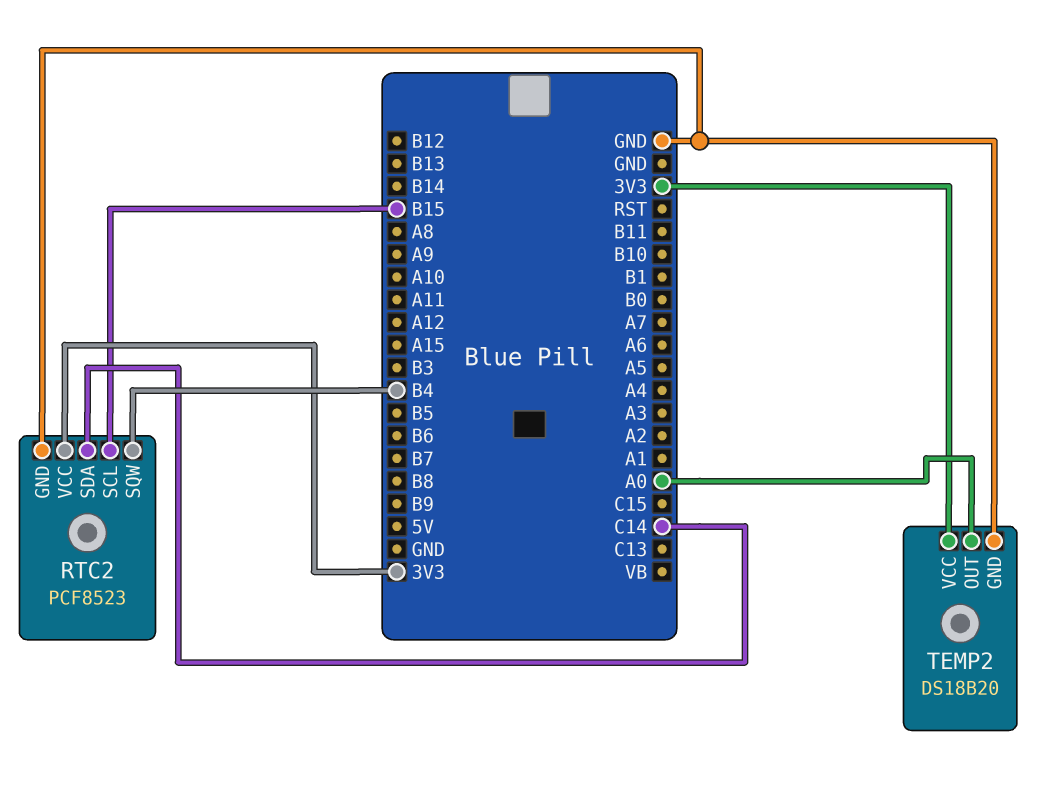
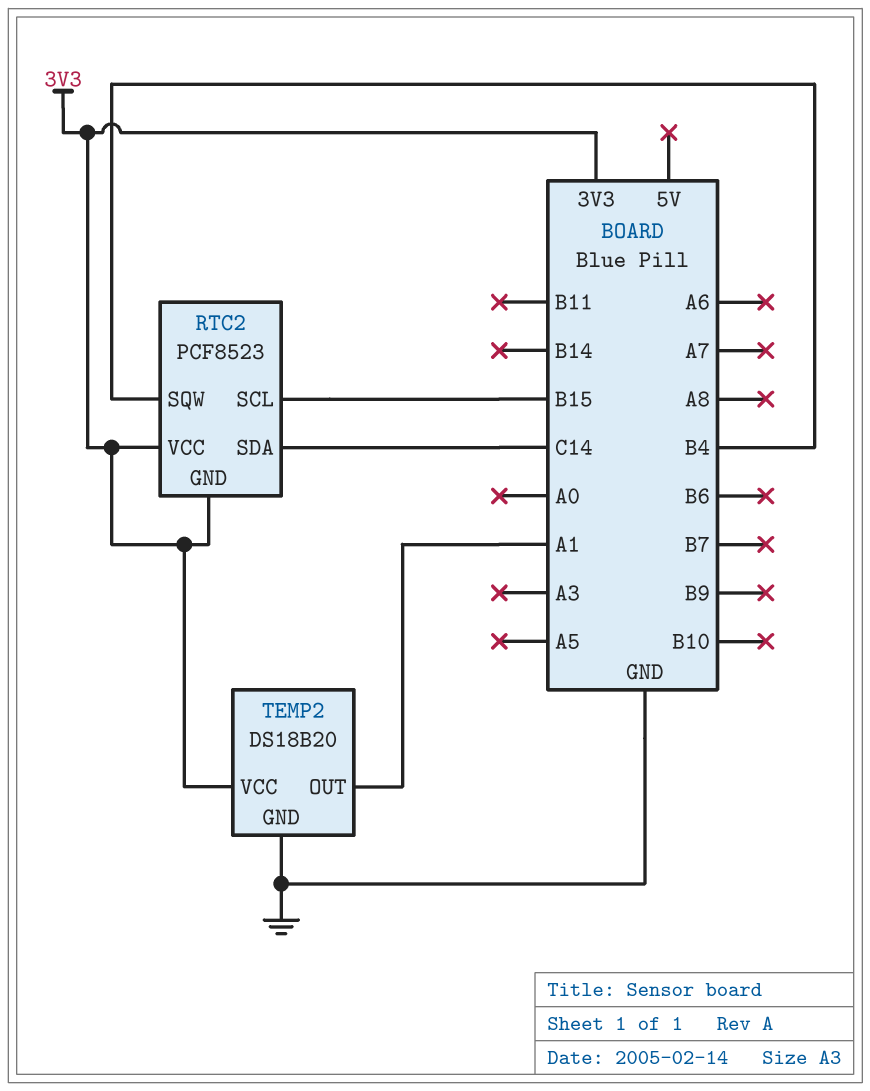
RTC2 pin GND: GND -> 3V3
TEMP2 pin OUT: A0 -> A1

